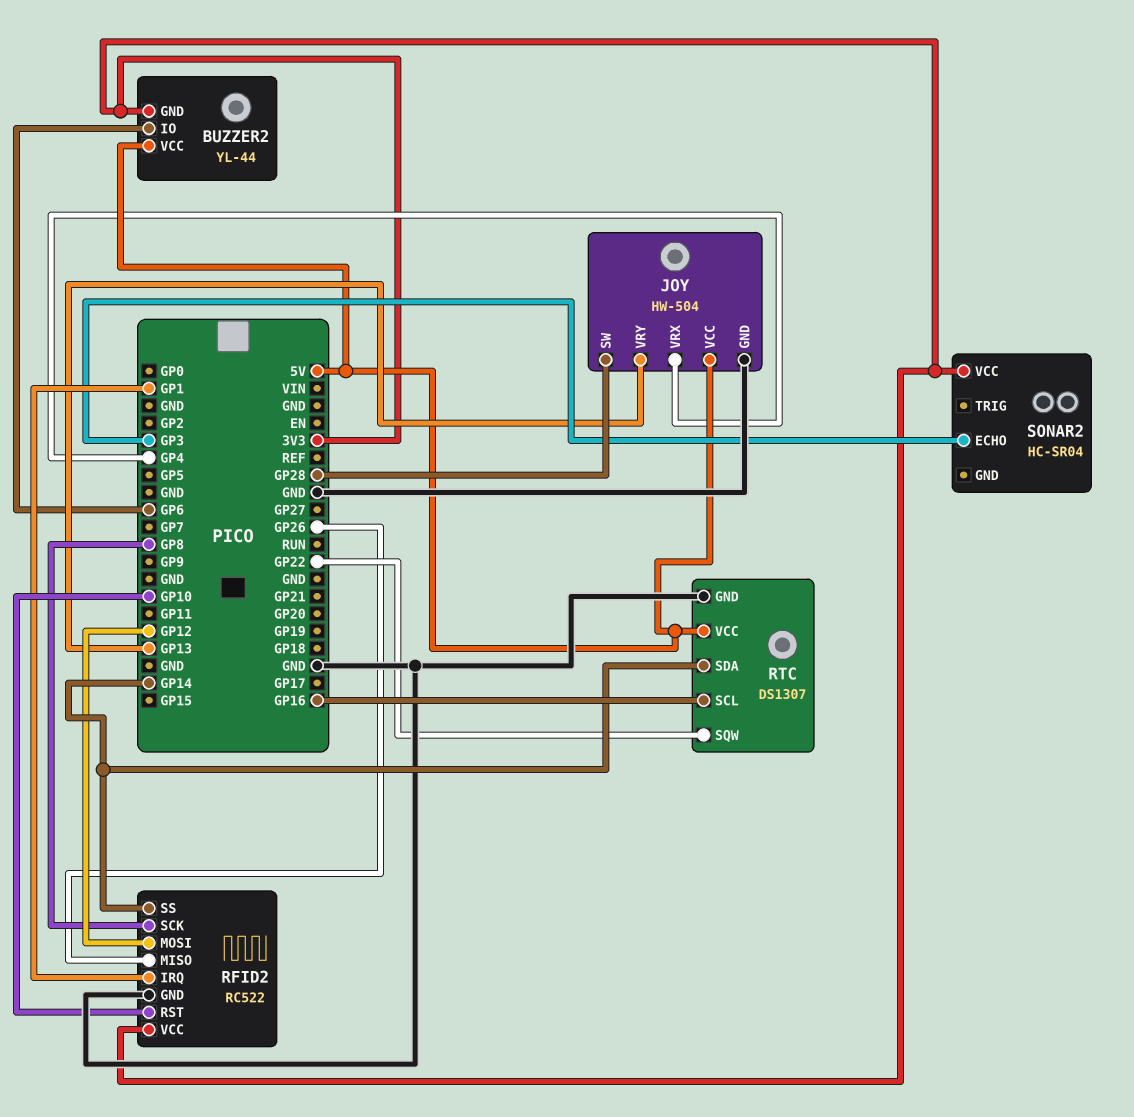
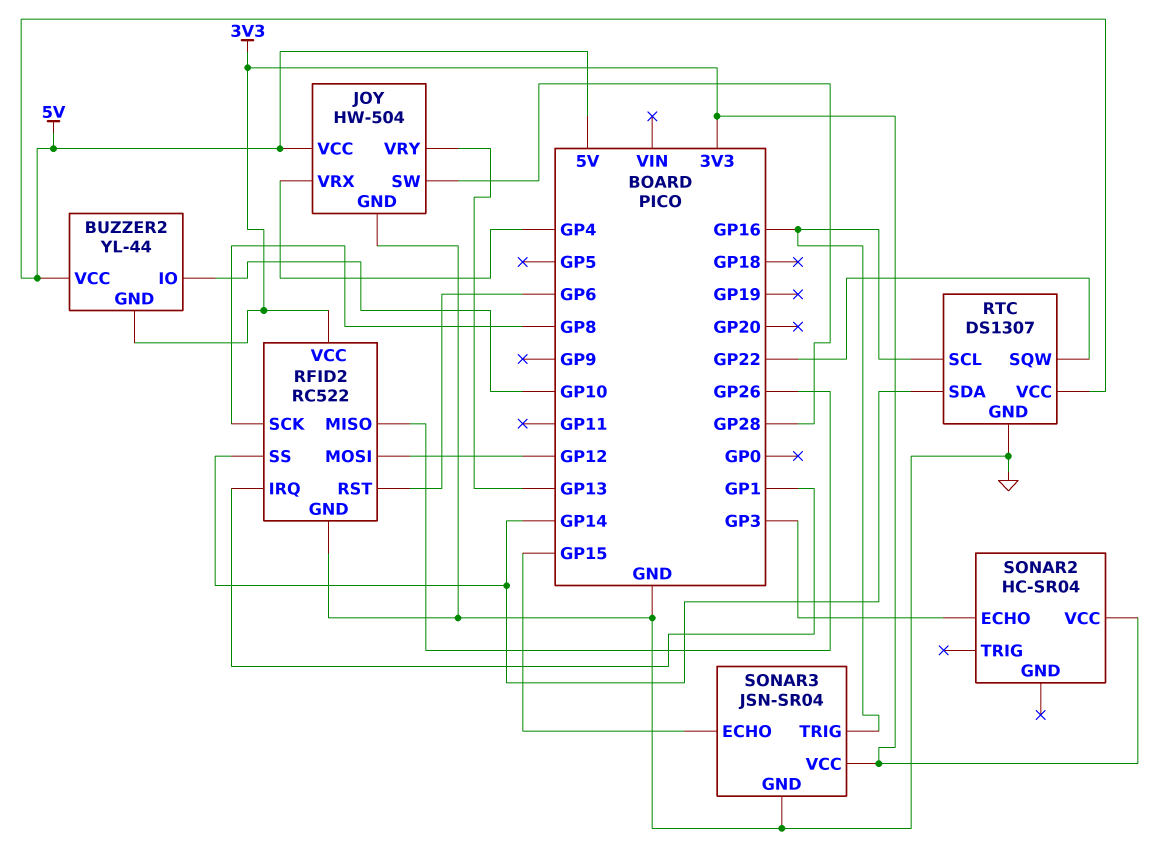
BUZZER2 pin IO: GP6 -> GP10
RFID2 pin RST: GP10 -> GP6
SONAR3: none -> JSN-SR04
SONAR3 pin ECHO: none -> GP15
SONAR3 pin GND: none -> GND
SONAR3 pin TRIG: none -> GP16
SONAR3 pin VCC: none -> 3V3

